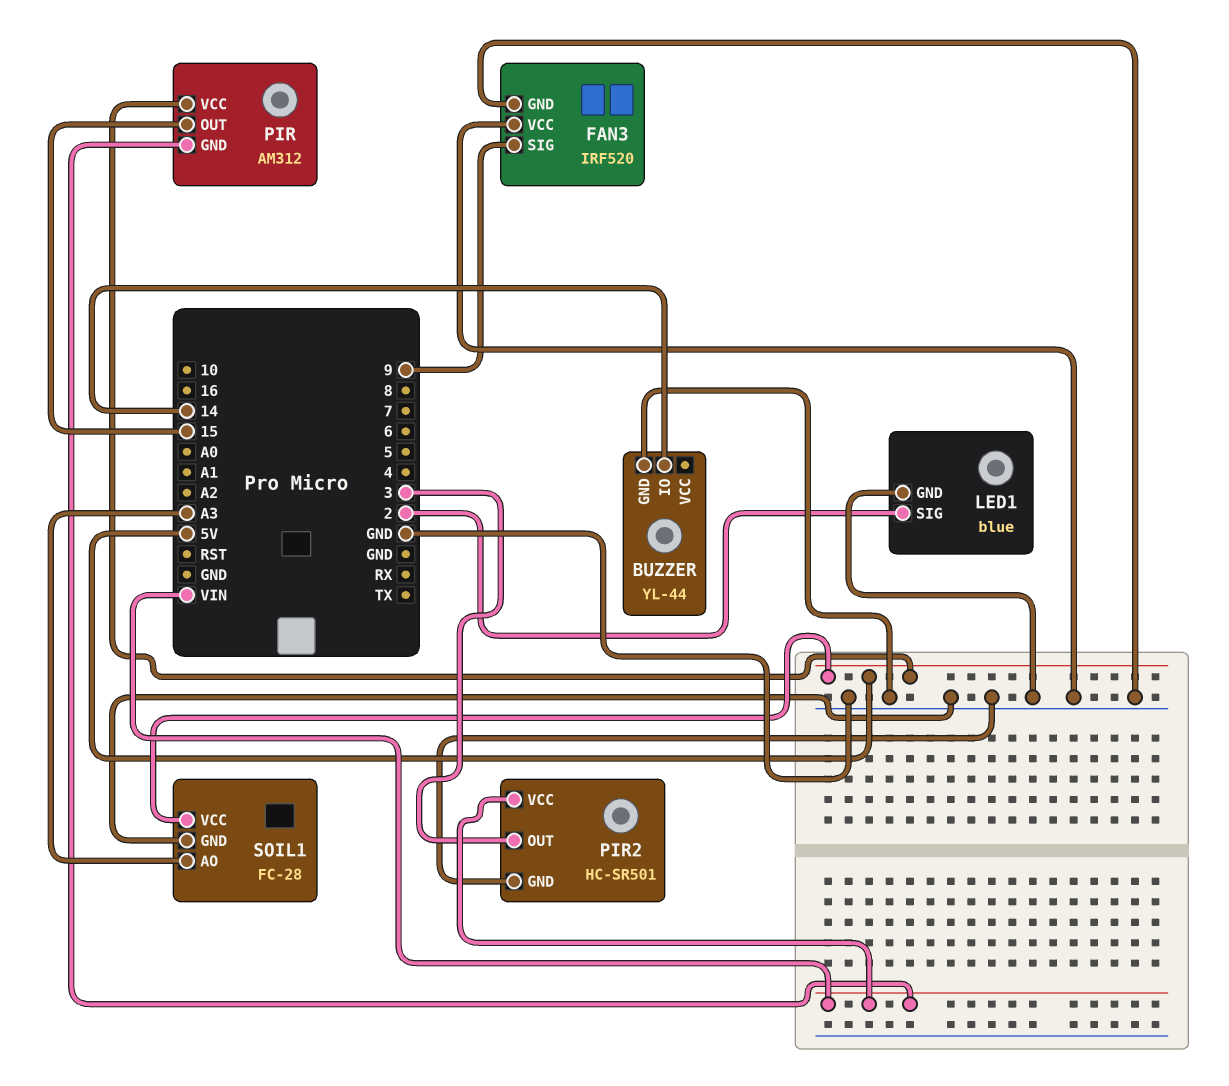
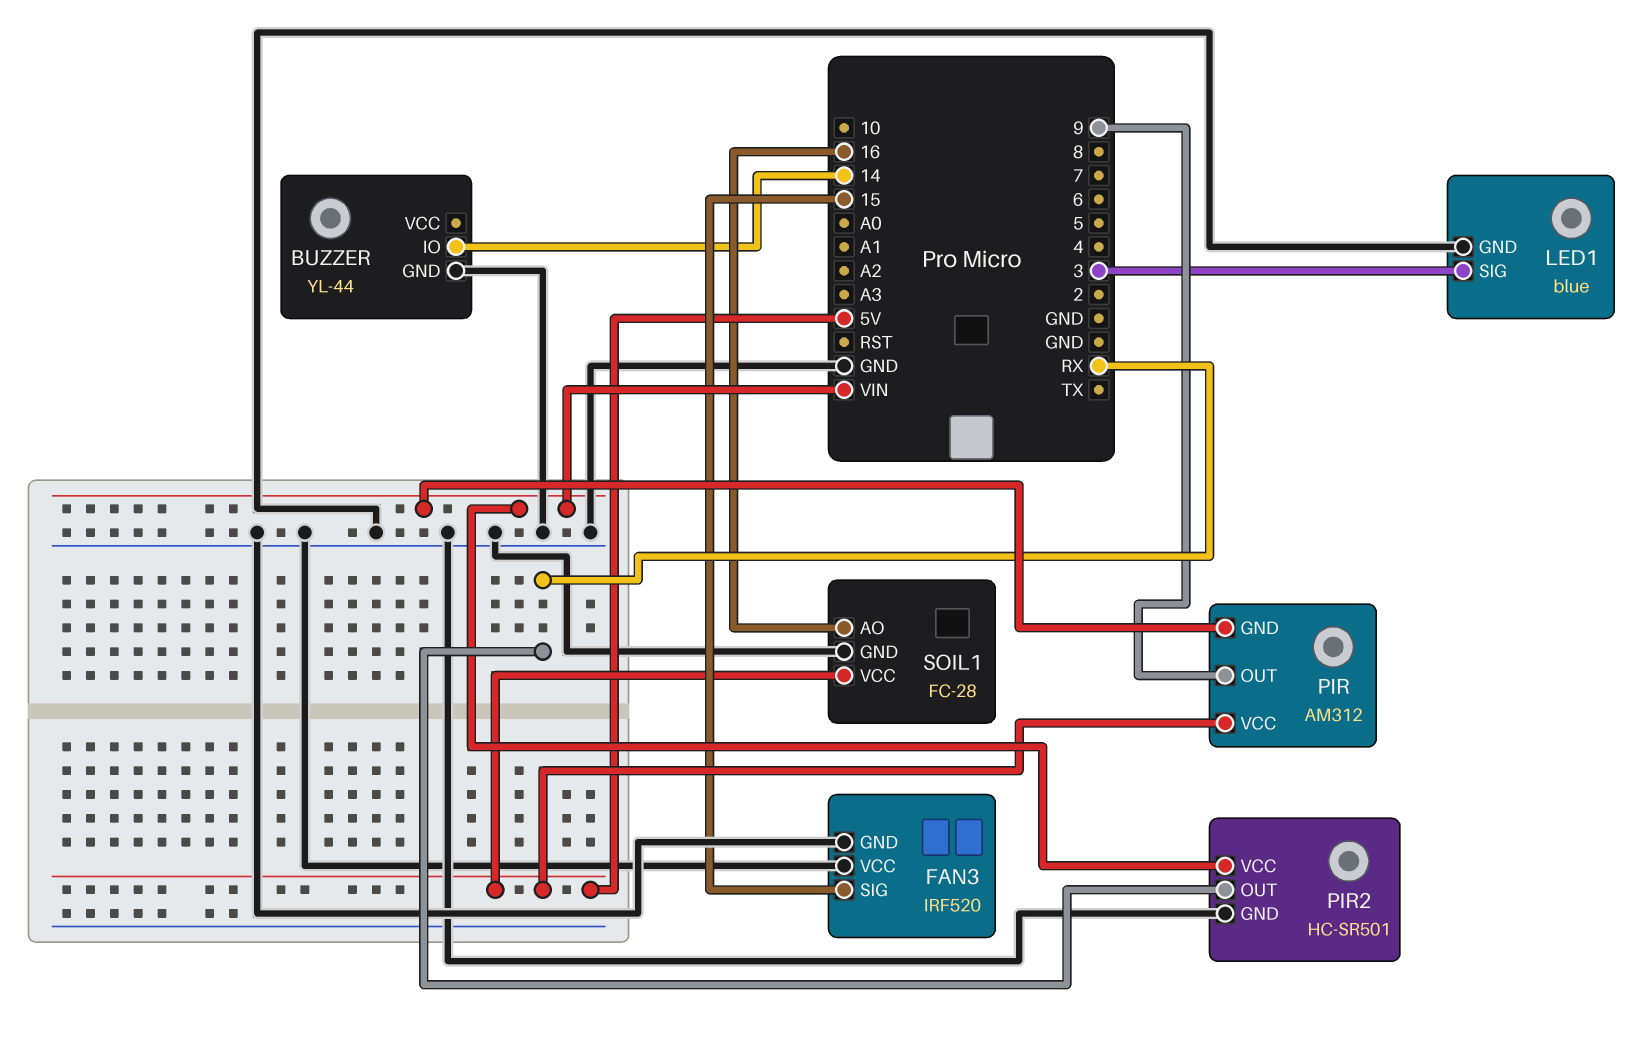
FAN3 pin SIG: 9 -> 15
LED1 pin SIG: 2 -> 3
PIR pin OUT: 15 -> 9
PIR2 pin OUT: 3 -> RX
SOIL1 pin AO: A3 -> 16

